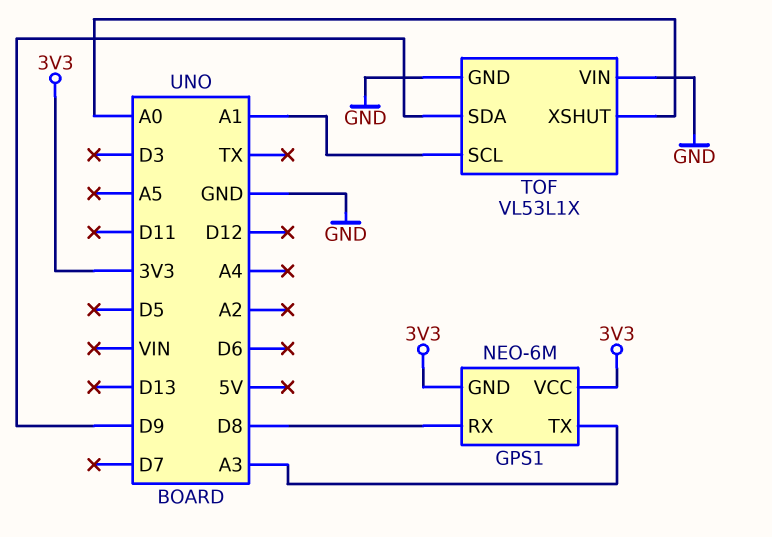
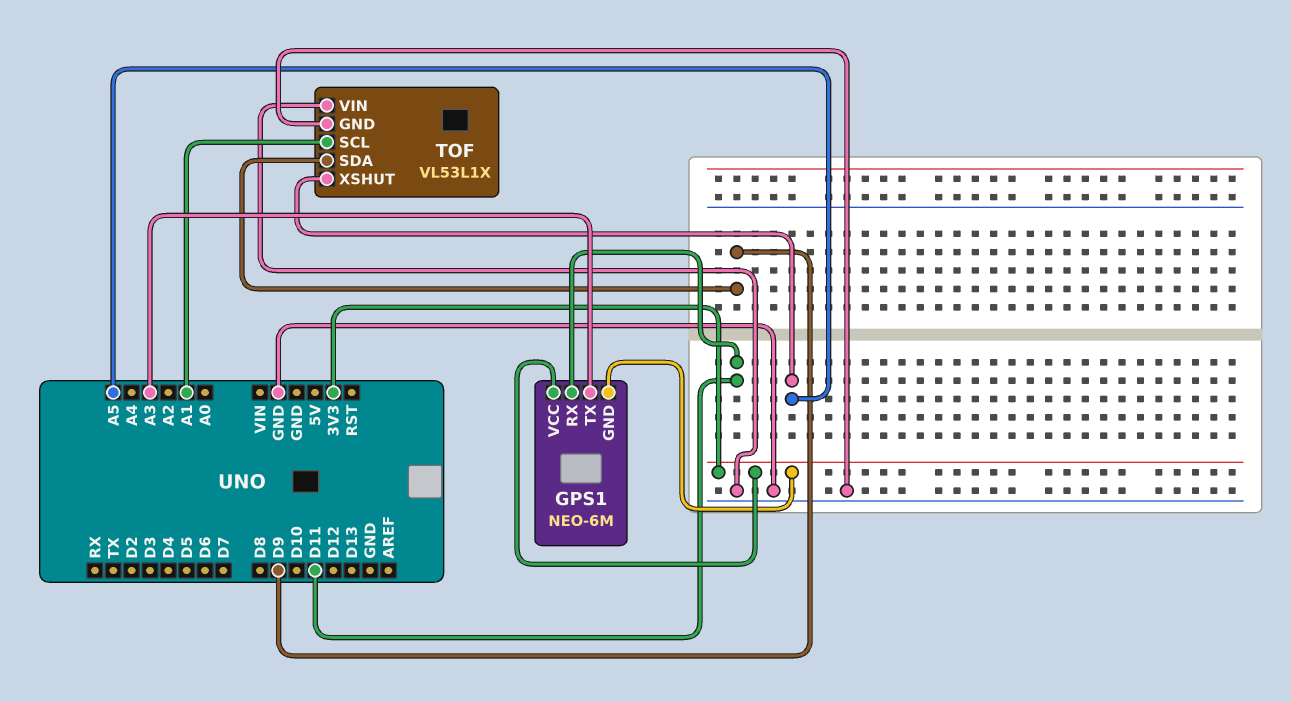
GPS1 pin RX: D8 -> D11
TOF pin XSHUT: A0 -> A5

